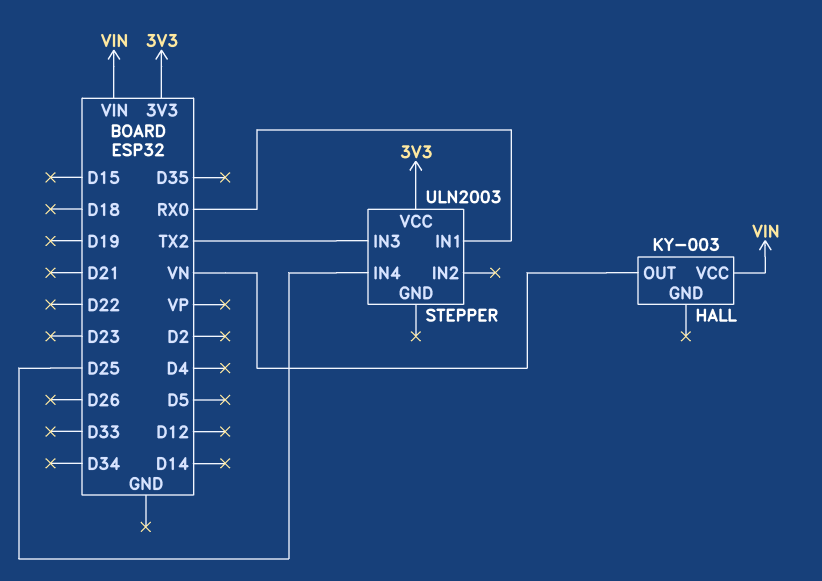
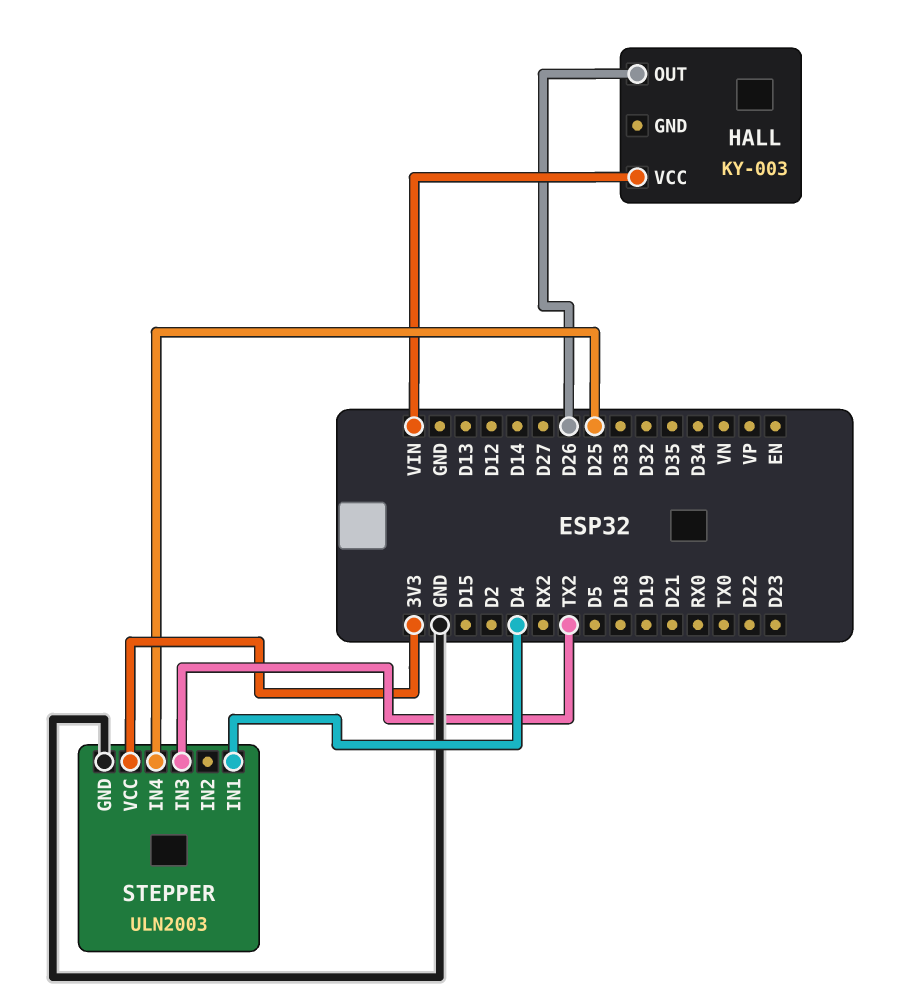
HALL pin OUT: VN -> D26
STEPPER pin GND: none -> GND
STEPPER pin IN1: RX0 -> D4

